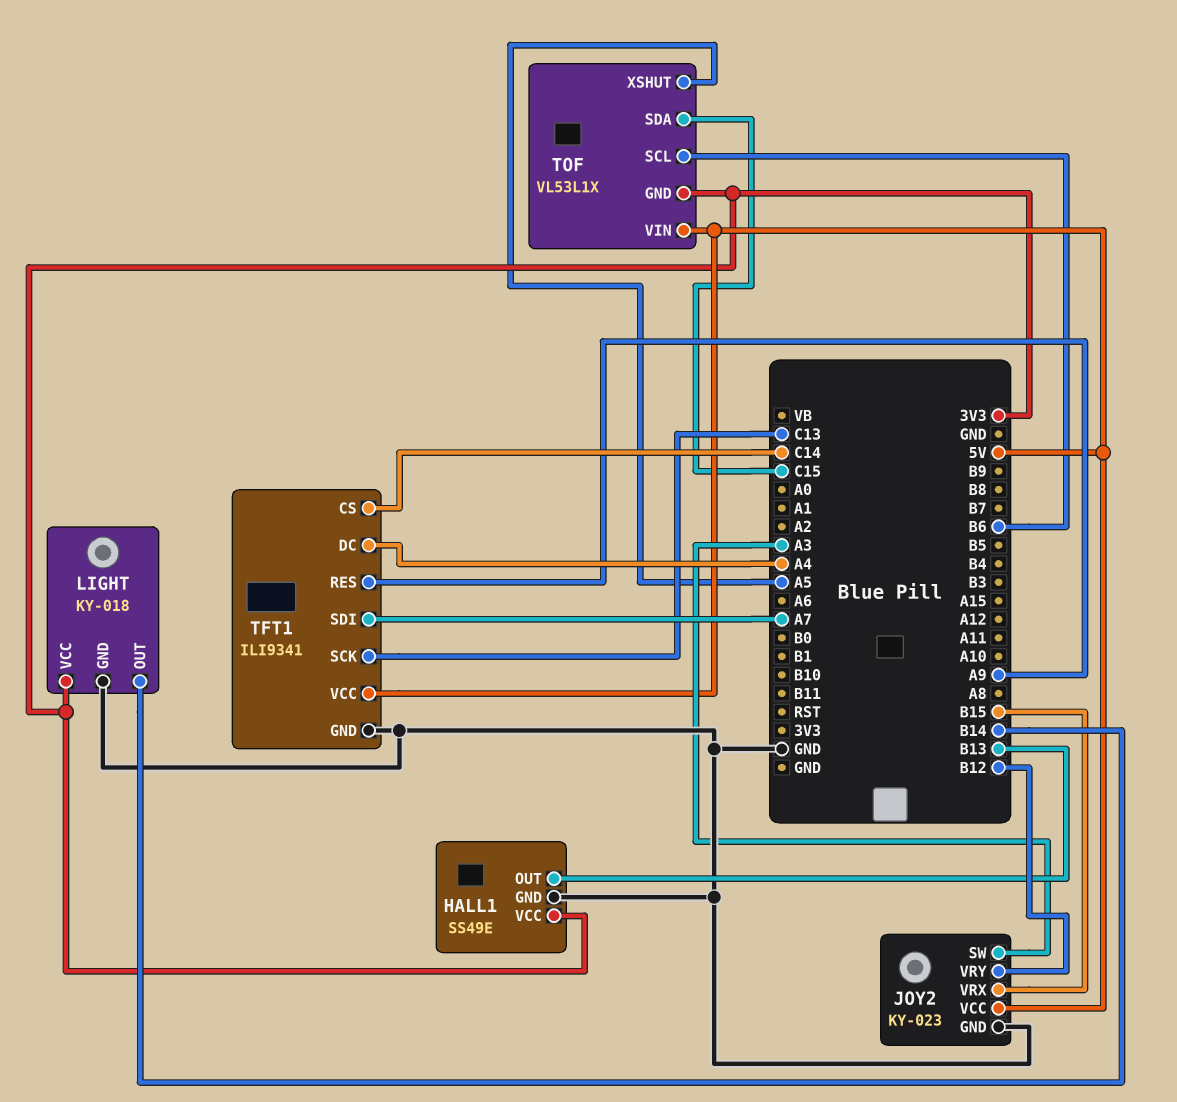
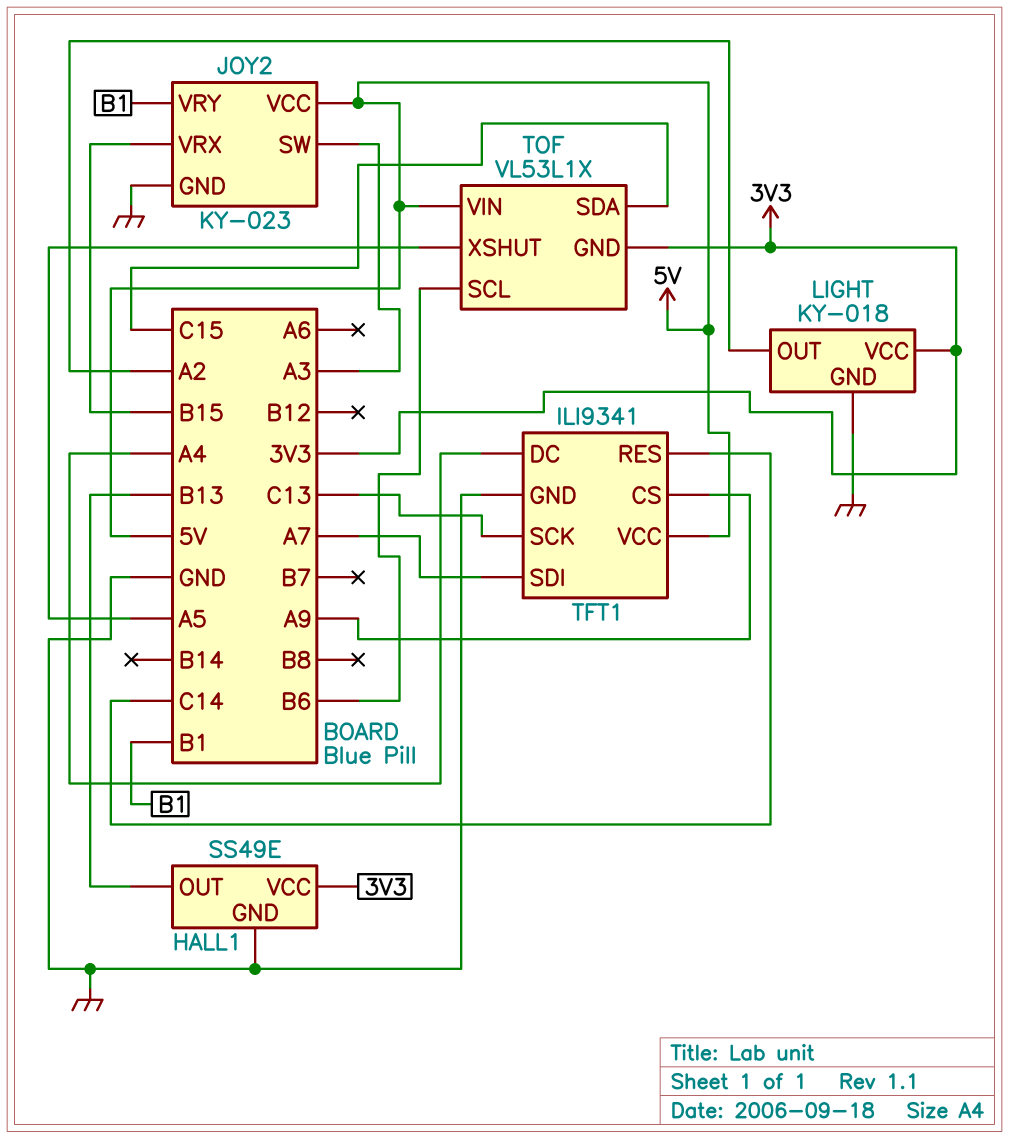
JOY2 pin VRY: B12 -> B1
LIGHT pin OUT: B14 -> A2
TFT1 pin CS: C14 -> A9
TFT1 pin RES: A9 -> C14

